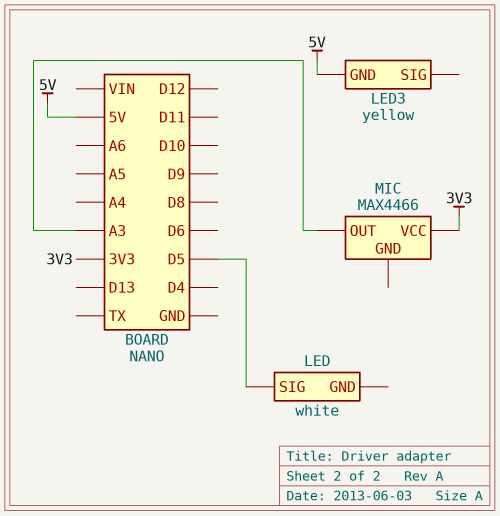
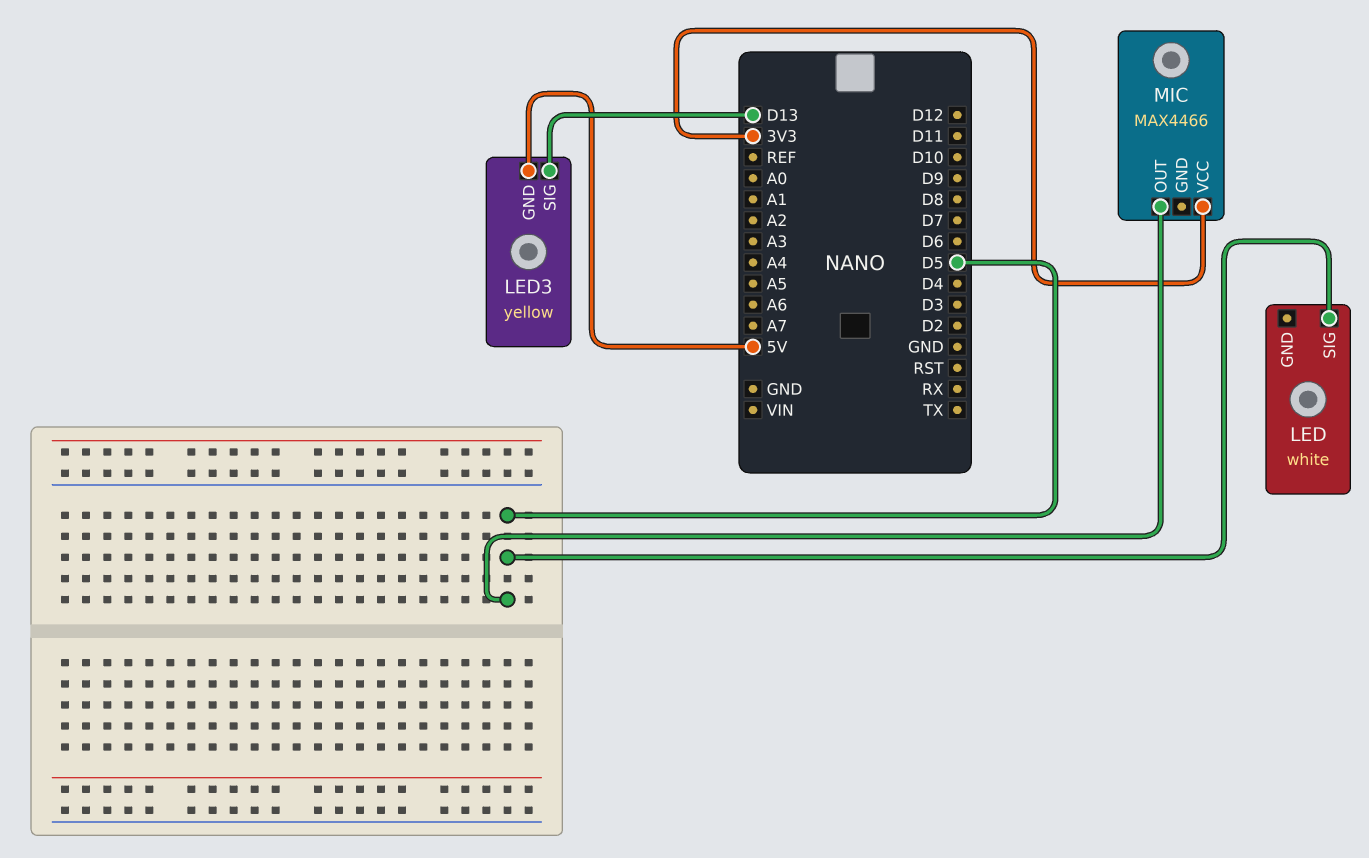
LED3 pin SIG: none -> D13
MIC pin OUT: A3 -> D5

